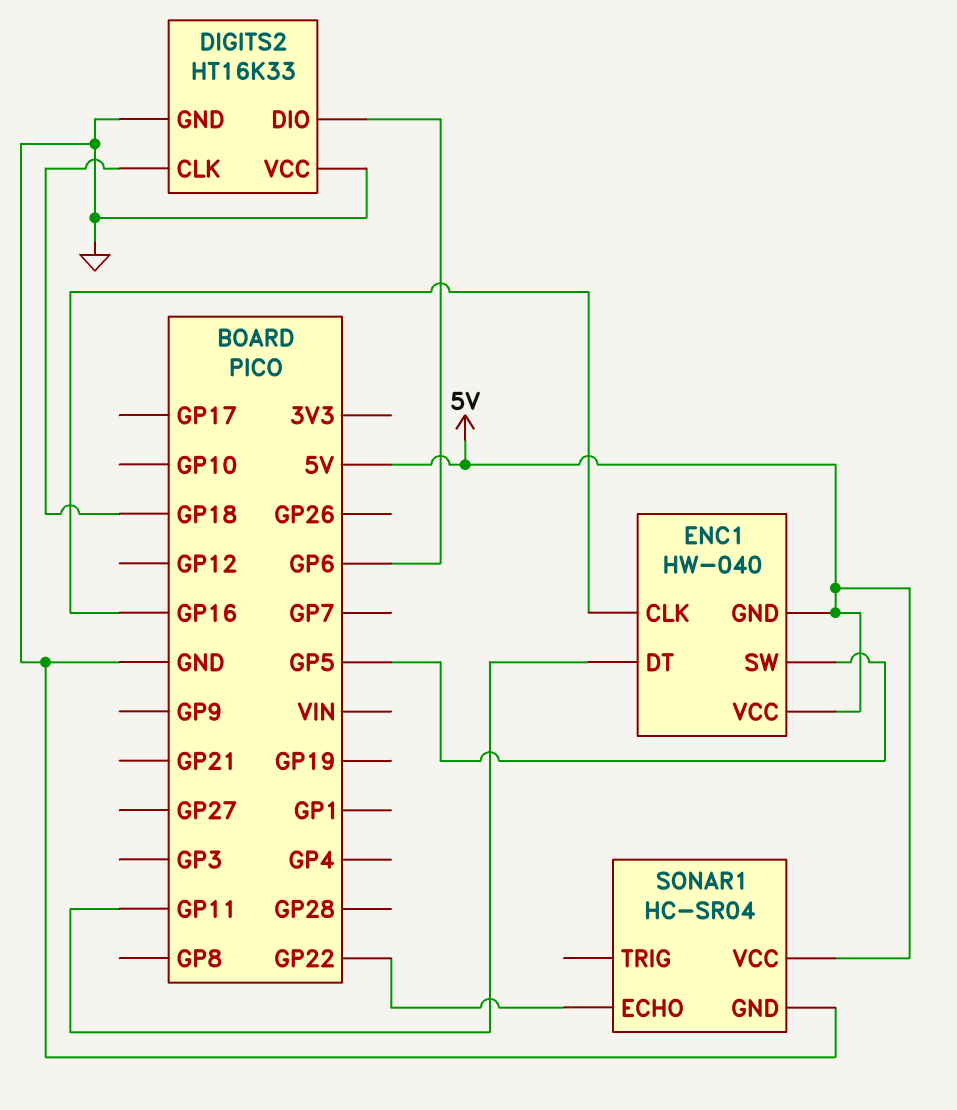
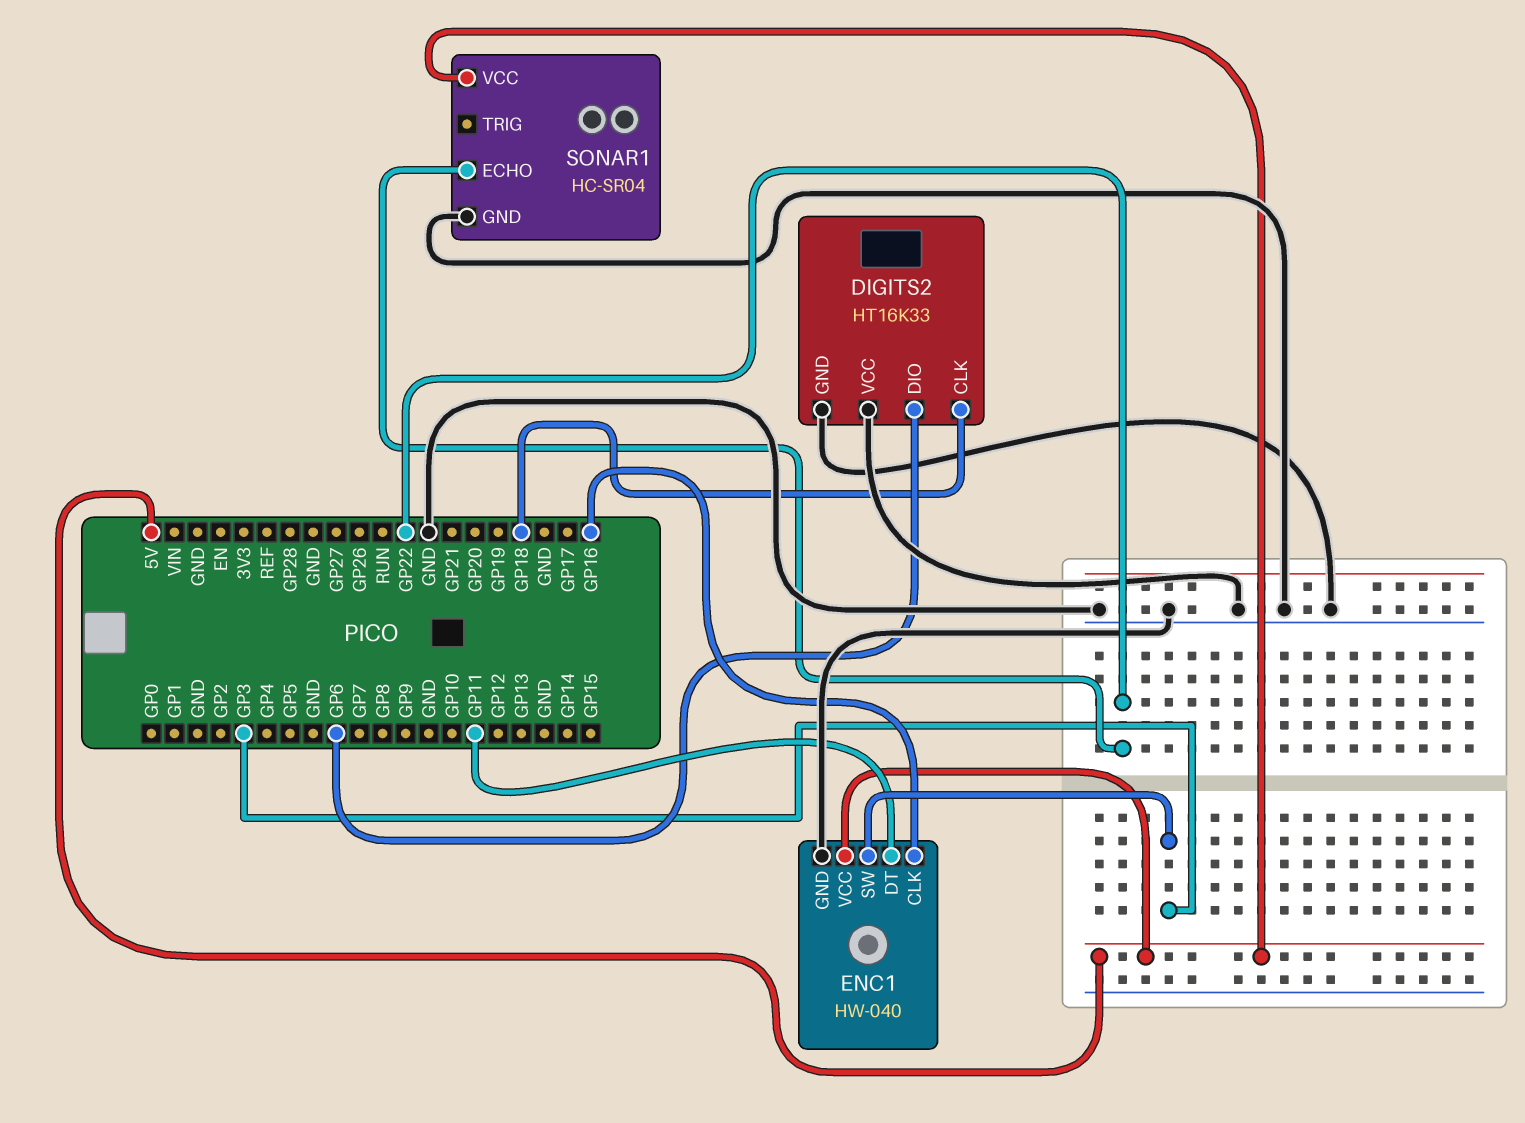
ENC1 pin GND: 5V -> GND
ENC1 pin SW: GP5 -> GP3

